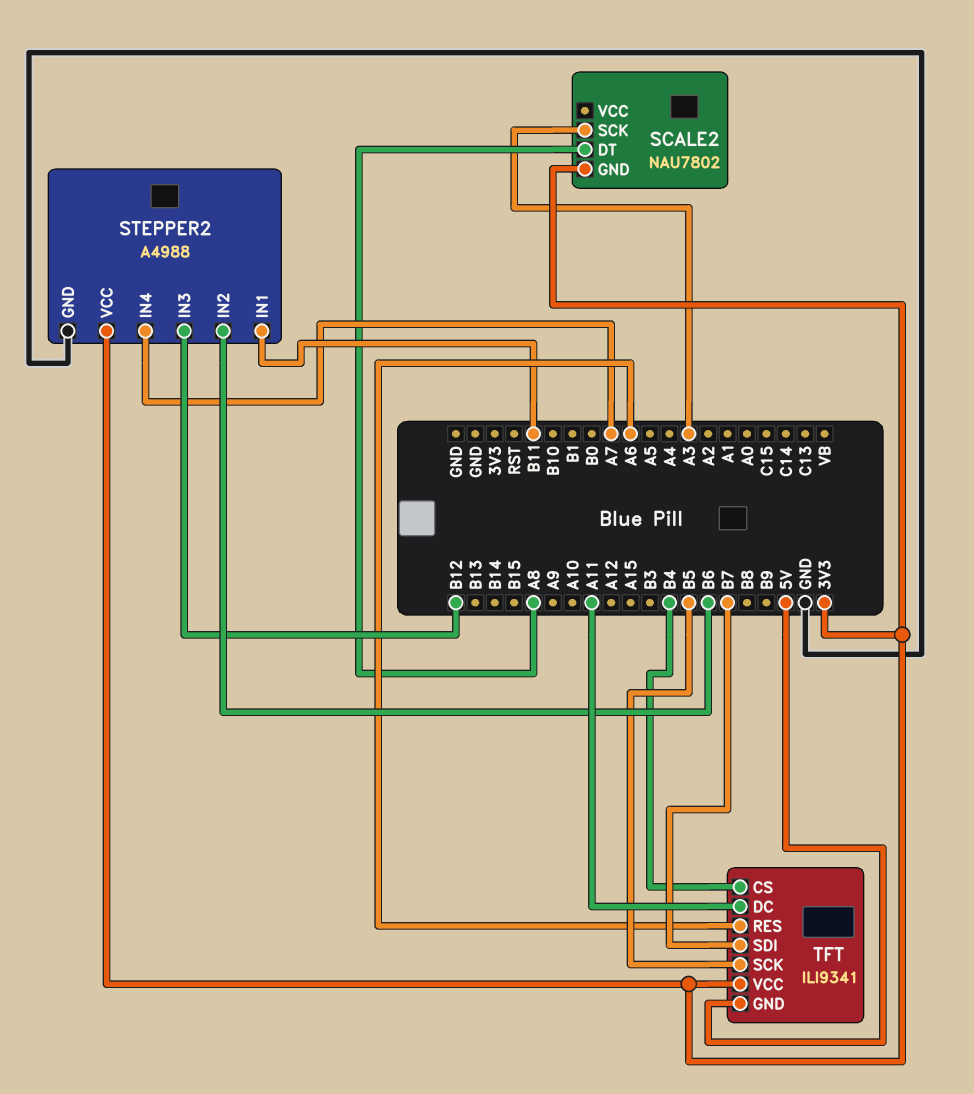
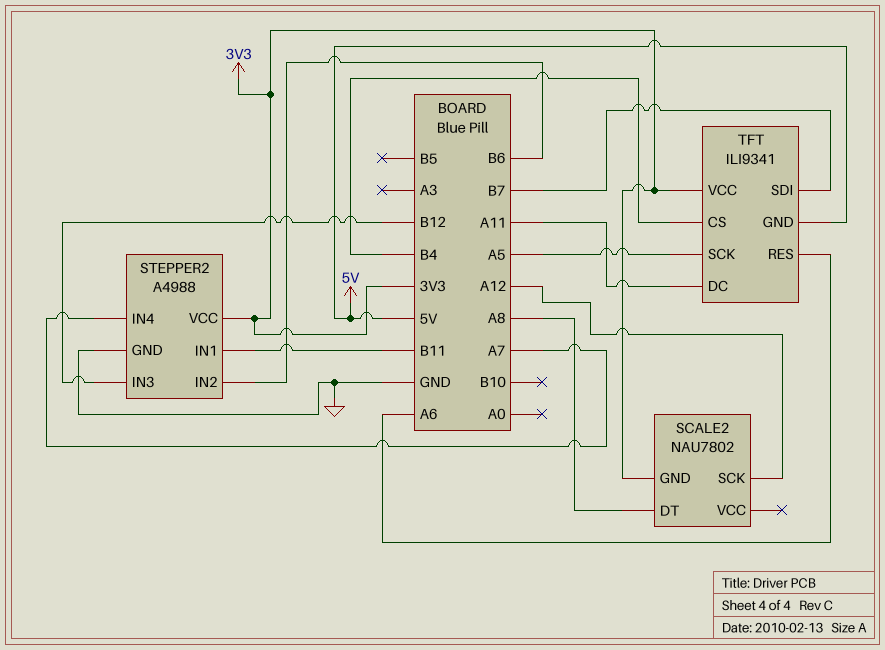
SCALE2 pin SCK: A3 -> A12
TFT pin SCK: B5 -> A5

